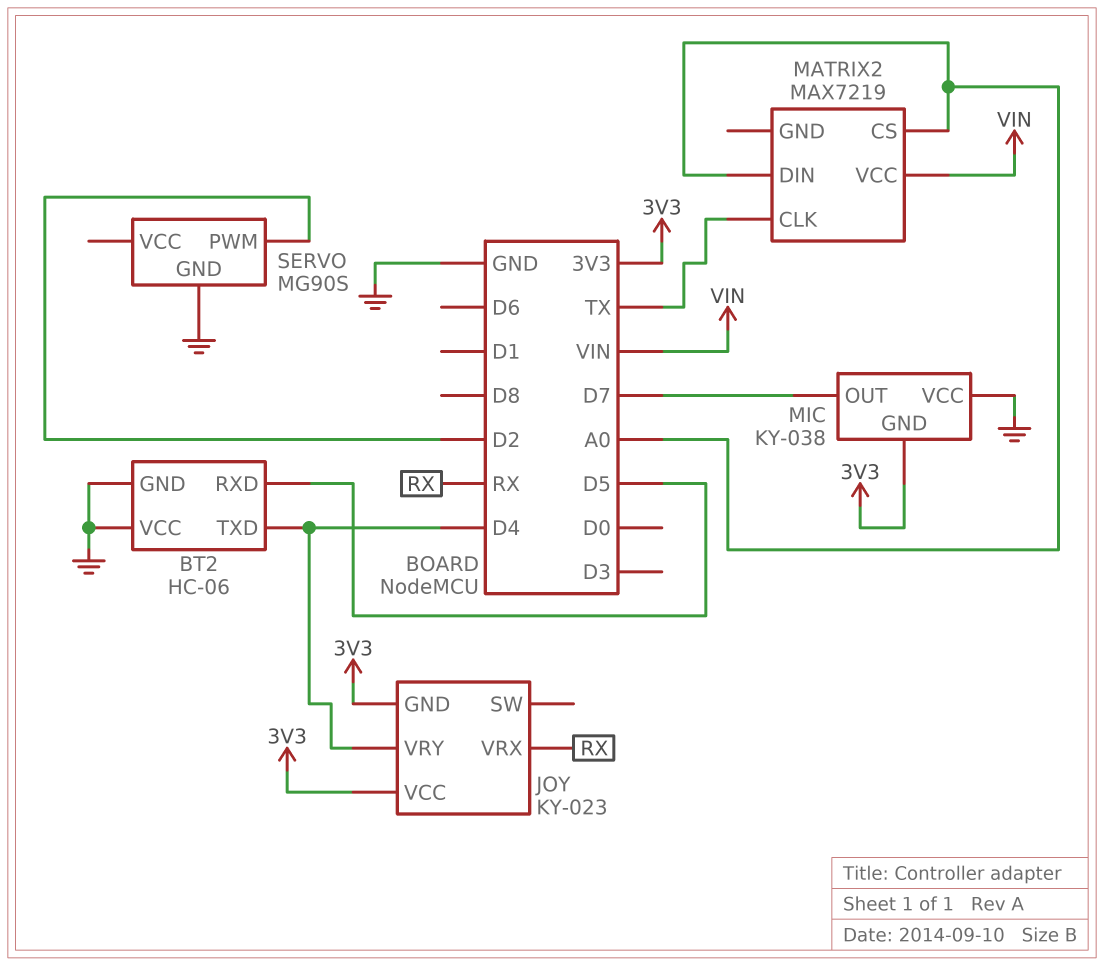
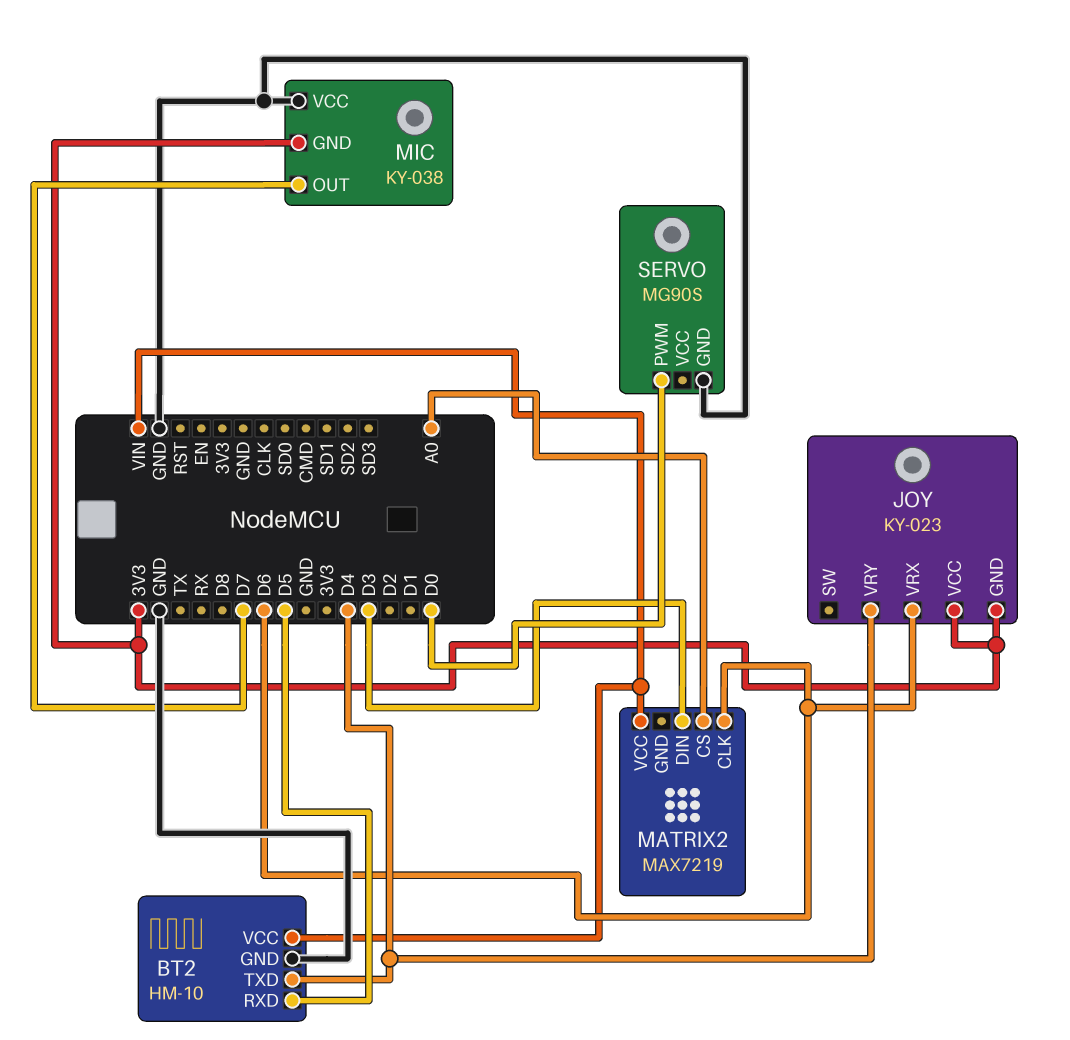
BT2: HC-06 -> HM-10
BT2 pin VCC: GND -> VIN
JOY pin VRX: RX -> D6
MATRIX2 pin CLK: TX -> D6
MATRIX2 pin DIN: A0 -> D3
SERVO pin PWM: D2 -> D0

